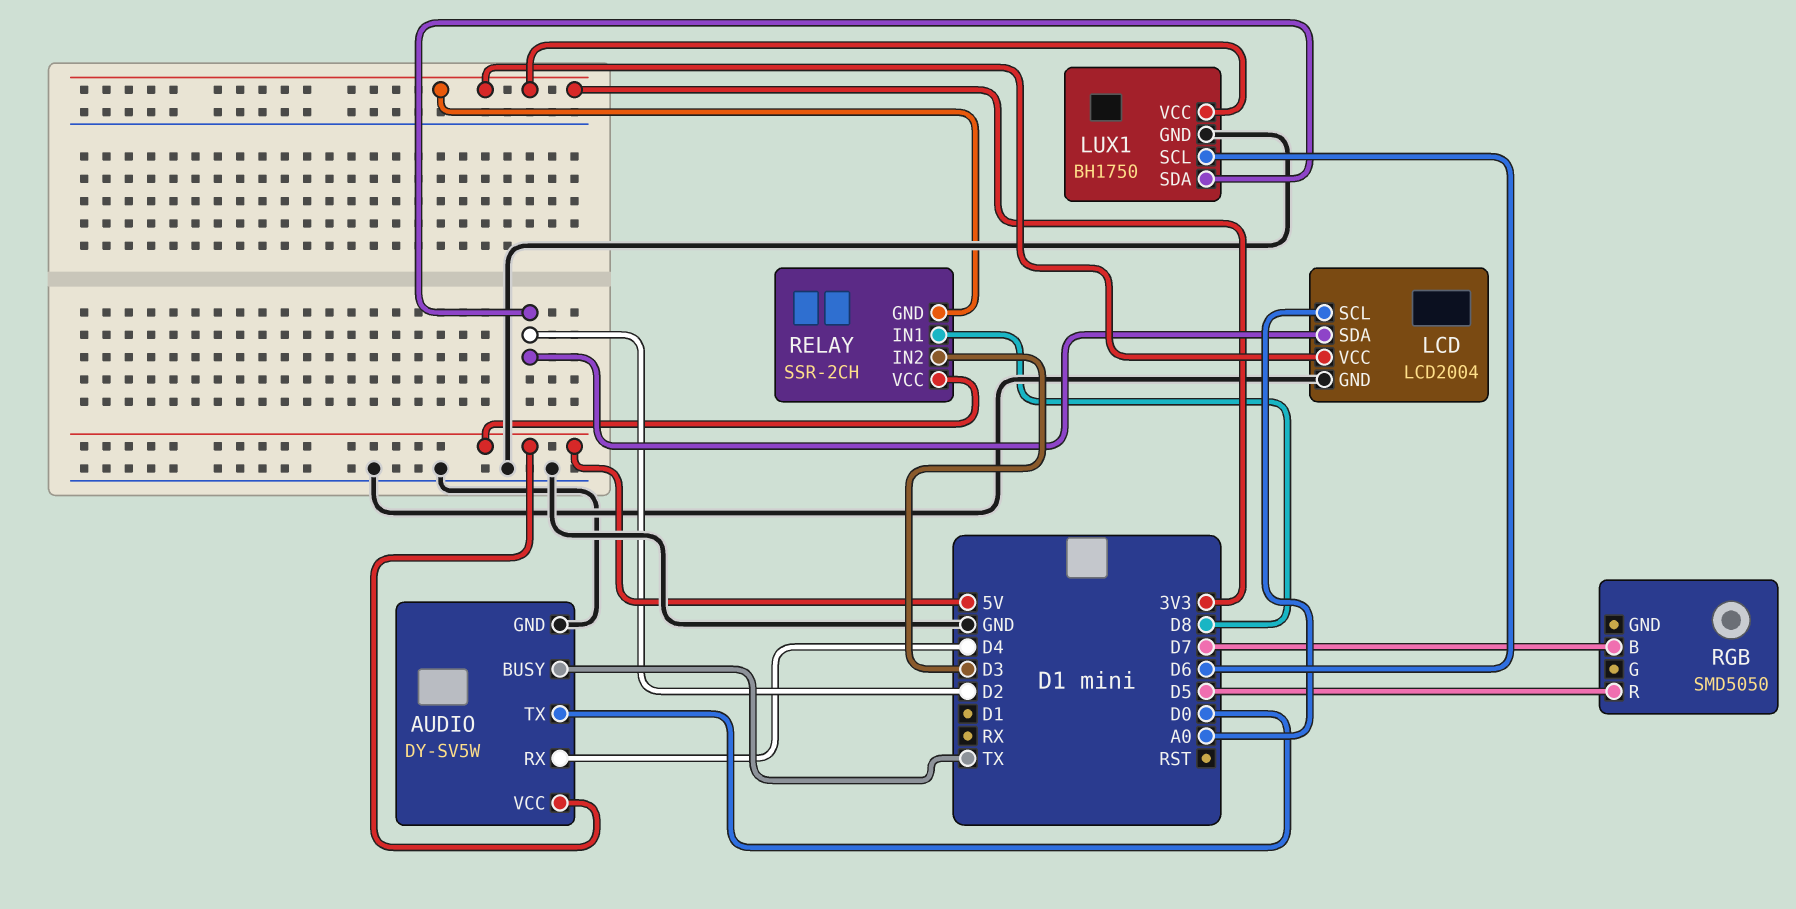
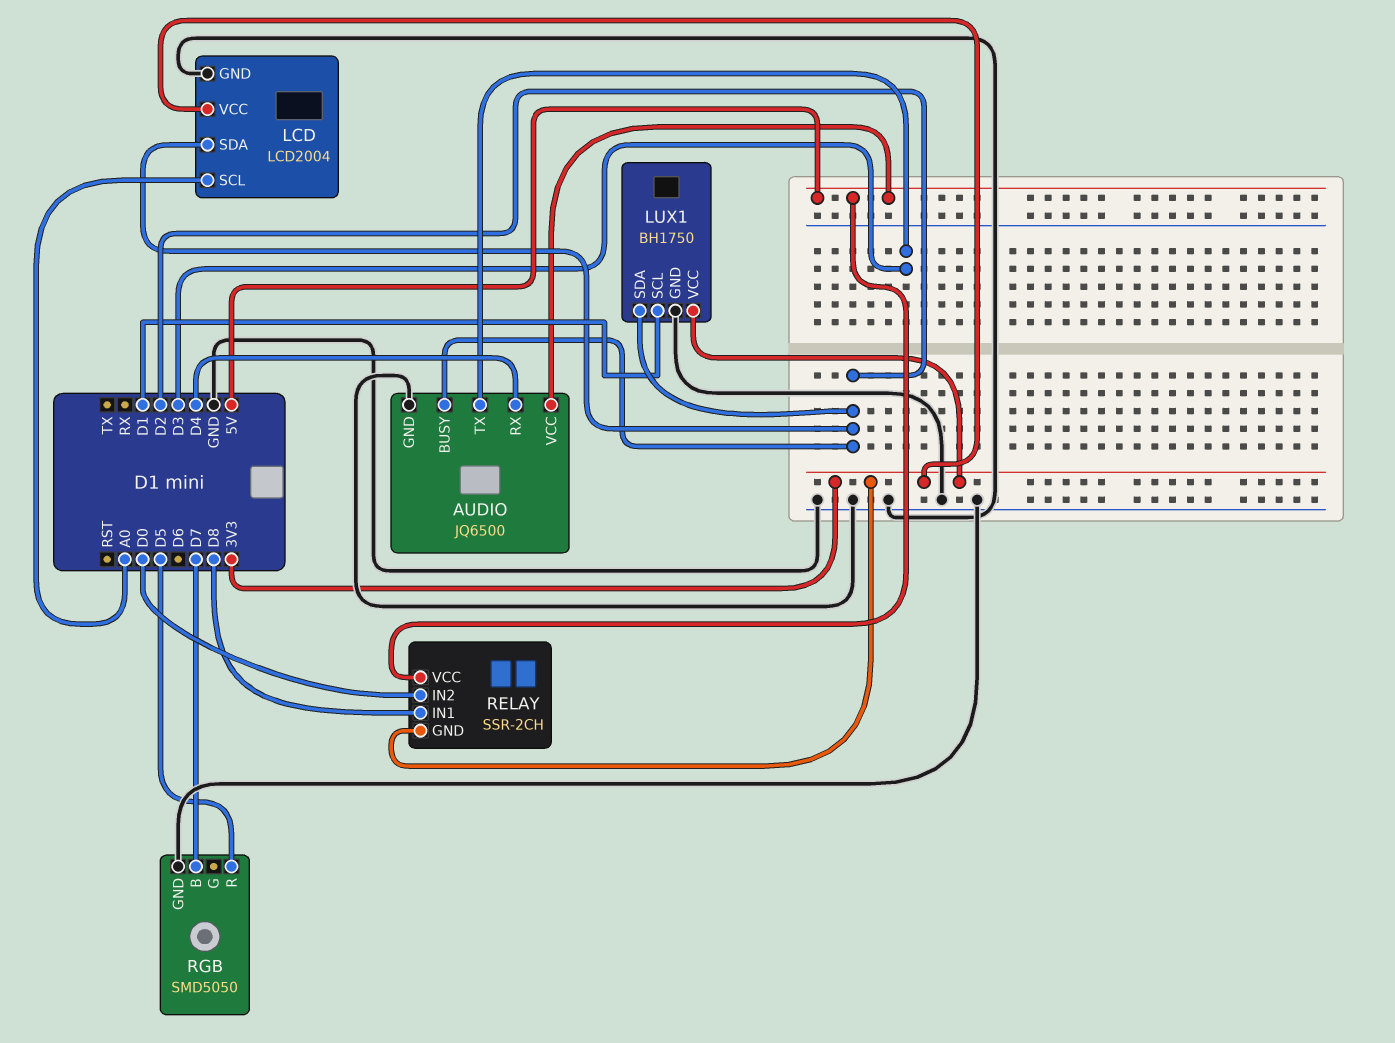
AUDIO: DY-SV5W -> JQ6500
AUDIO pin BUSY: TX -> D2
AUDIO pin TX: D0 -> D3
LUX1 pin SCL: D6 -> D1
RELAY pin IN2: D3 -> D0
RGB pin GND: none -> GND

